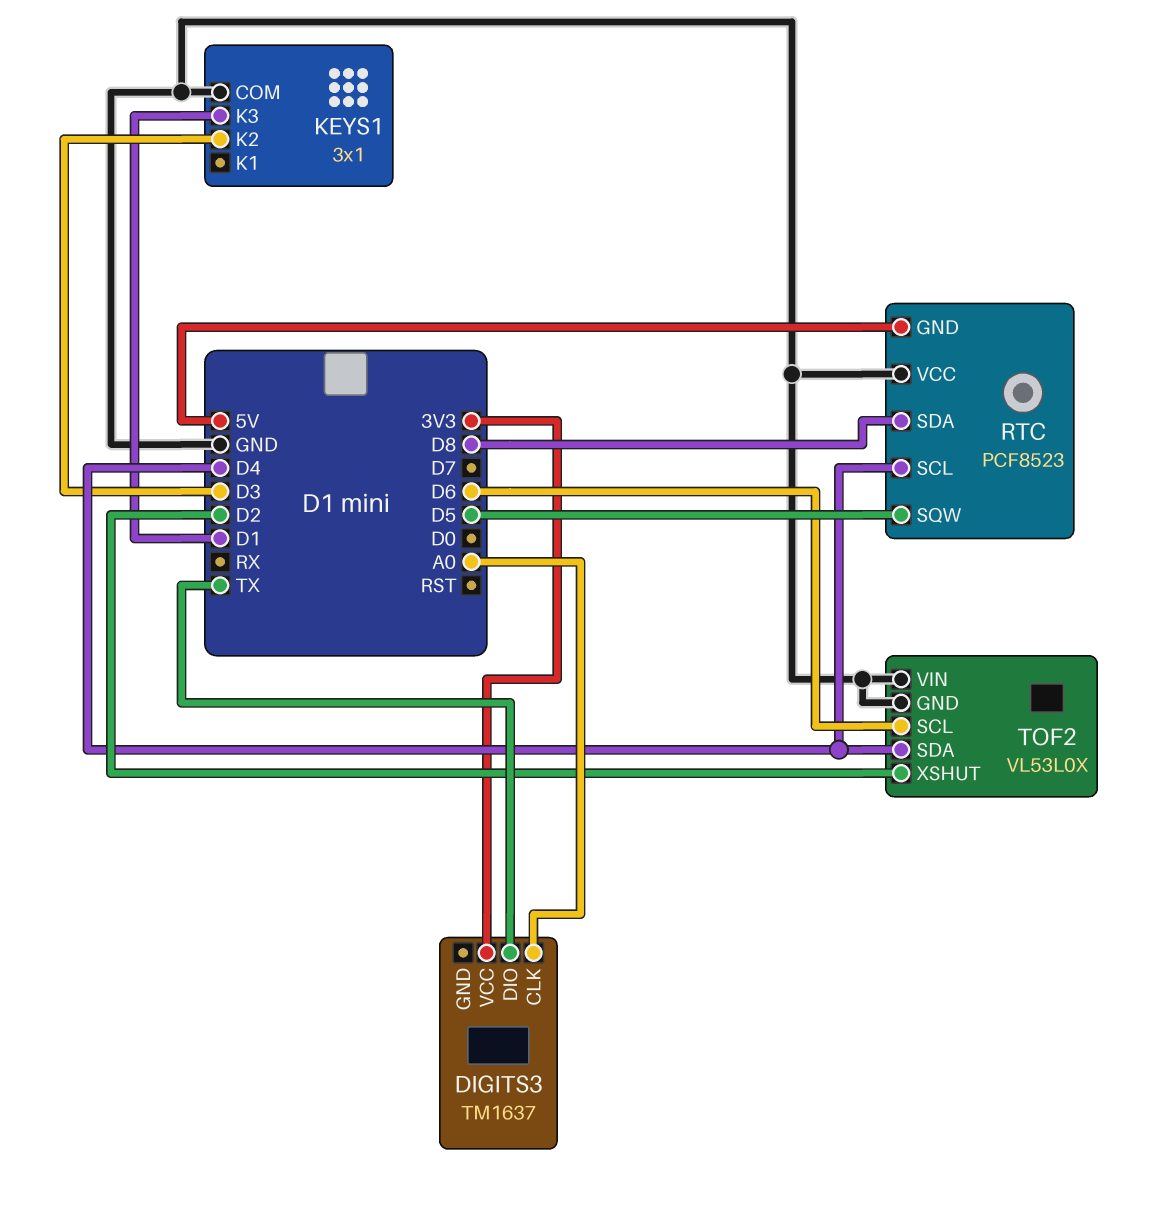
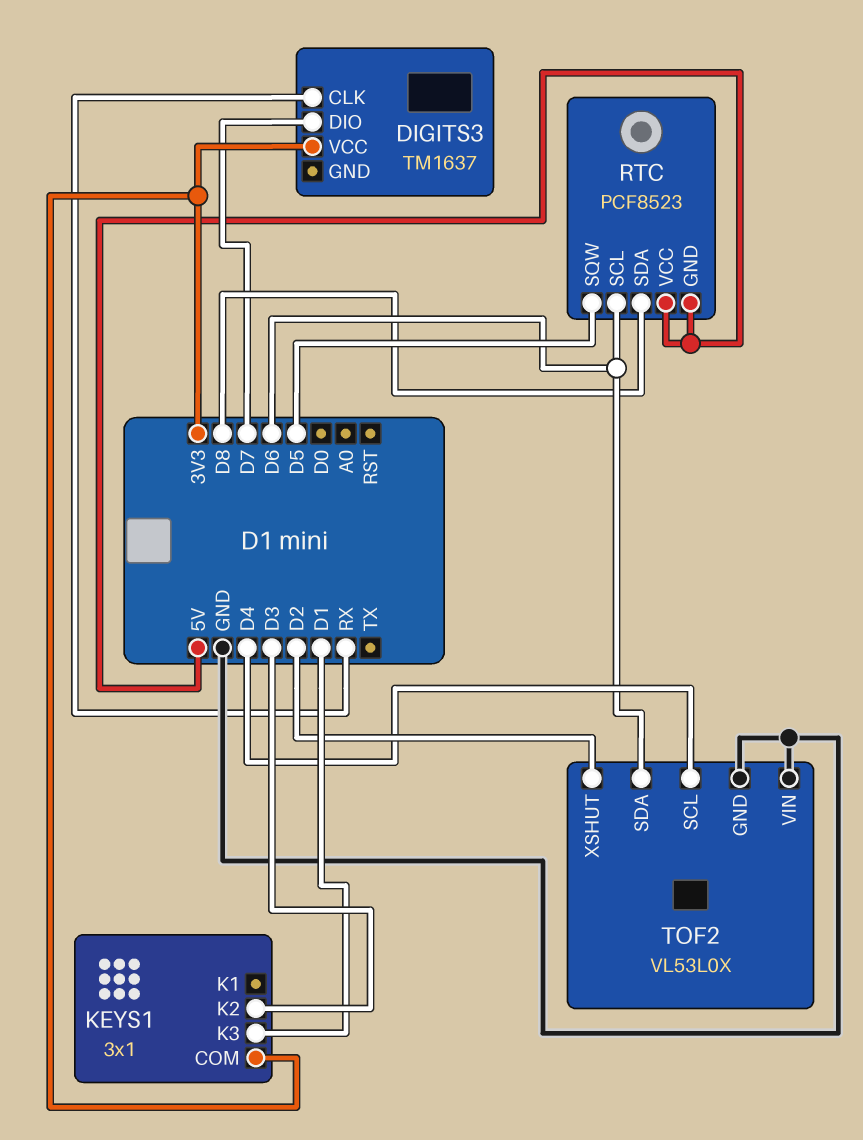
DIGITS3 pin CLK: A0 -> RX
DIGITS3 pin DIO: TX -> D7
KEYS1 pin COM: GND -> 3V3
RTC pin SCL: D4 -> D6
RTC pin VCC: GND -> 5V
TOF2 pin SCL: D6 -> D4
TOF2 pin SDA: D4 -> D6

